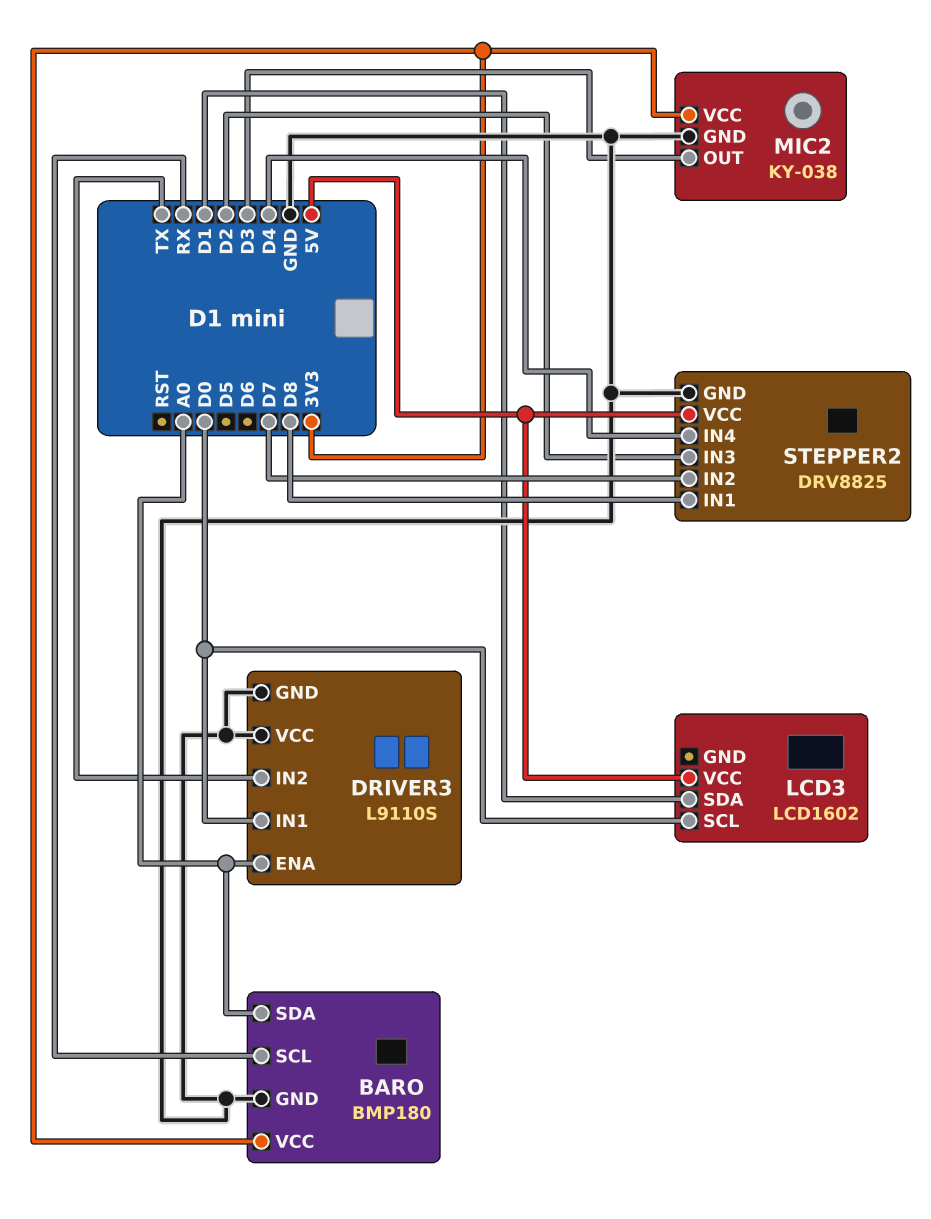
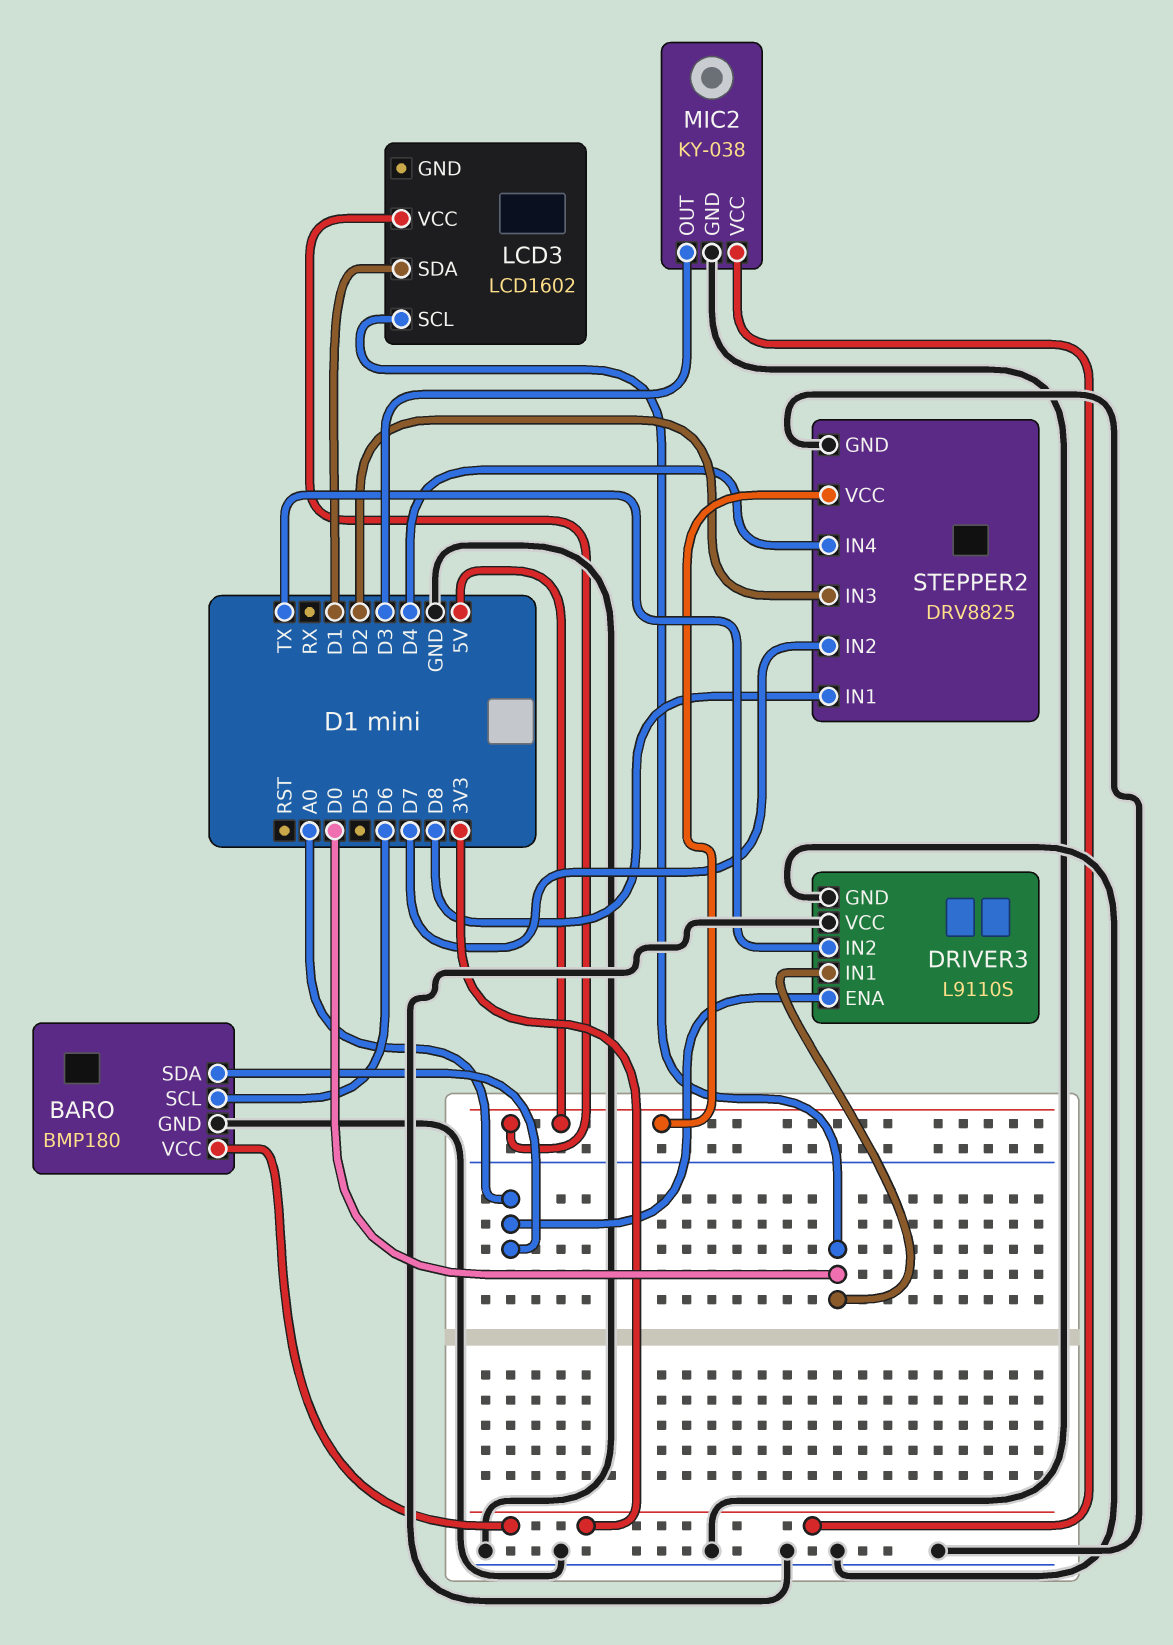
BARO pin SCL: RX -> D6

